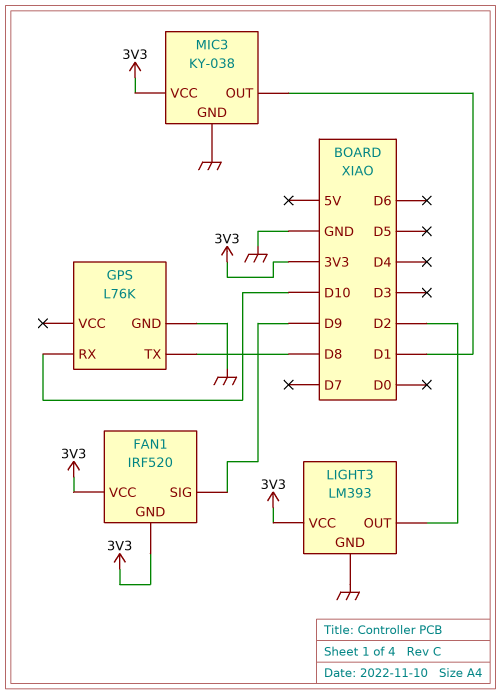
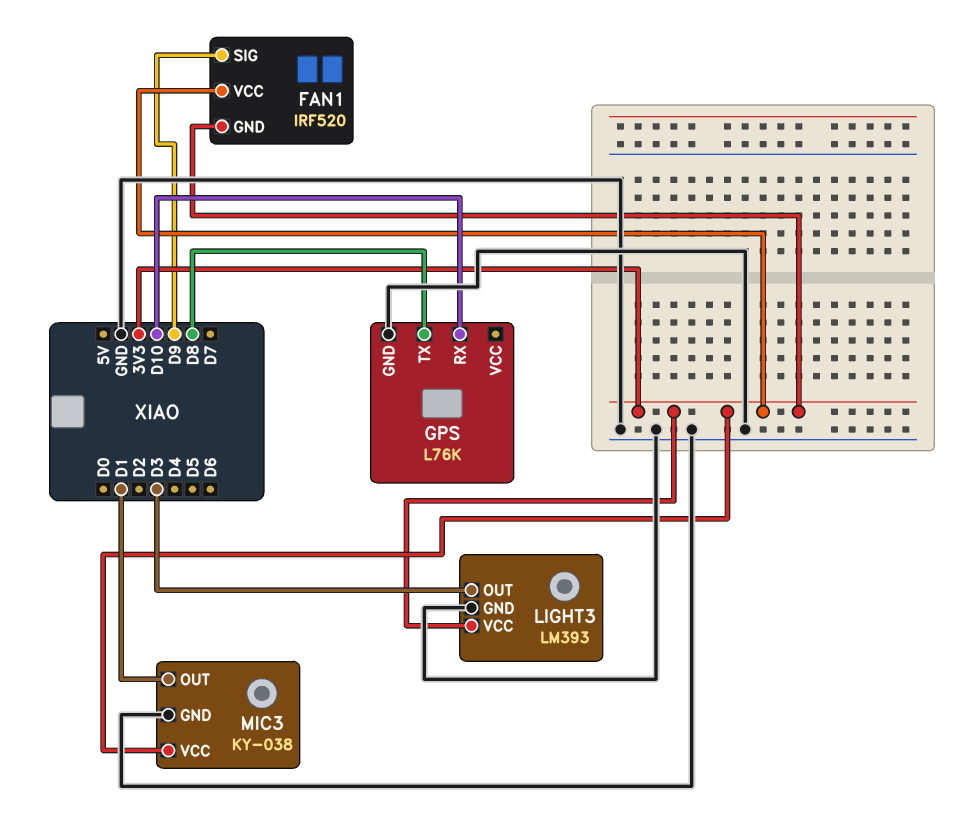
LIGHT3 pin OUT: D2 -> D3

